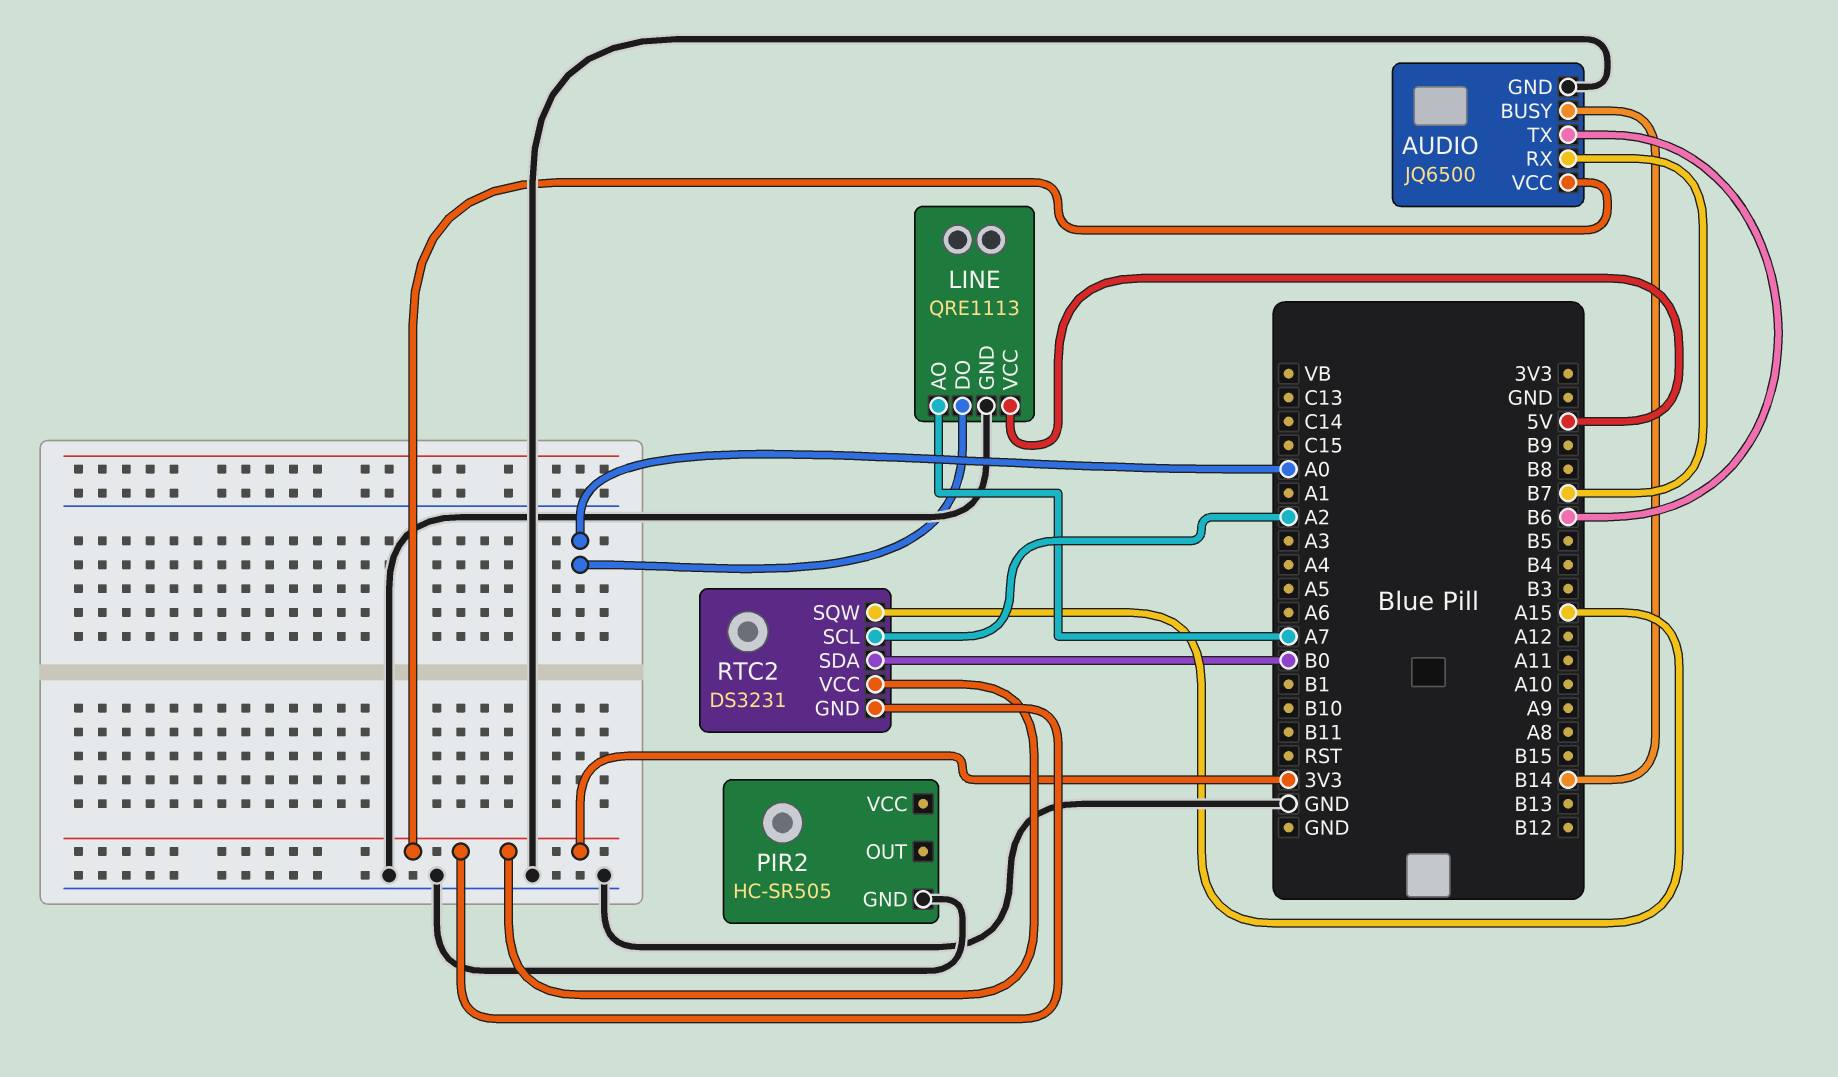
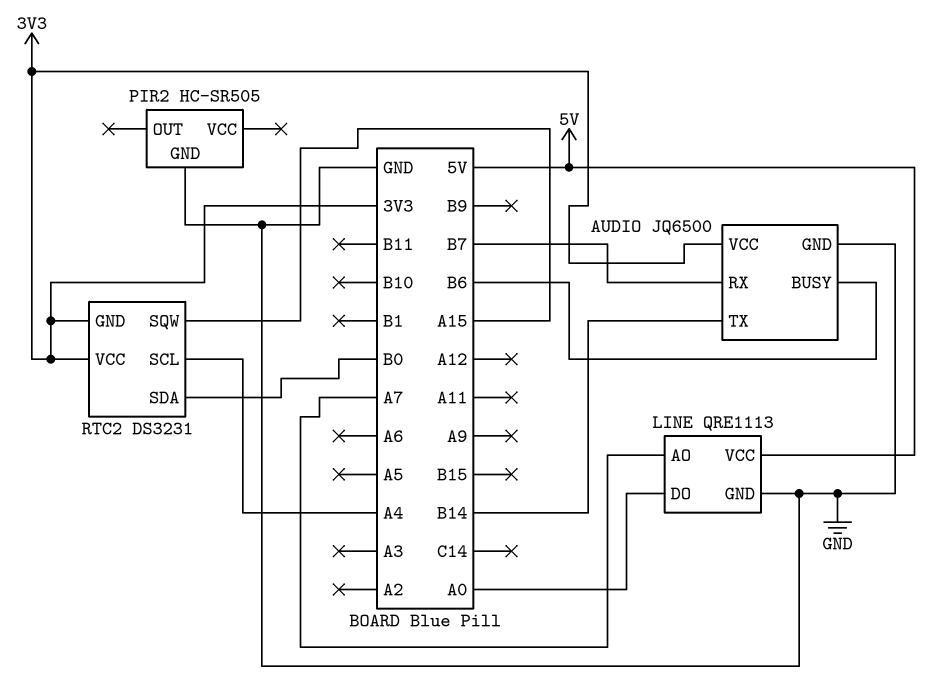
AUDIO pin BUSY: B14 -> B6
AUDIO pin TX: B6 -> B14
RTC2 pin SCL: A2 -> A4

